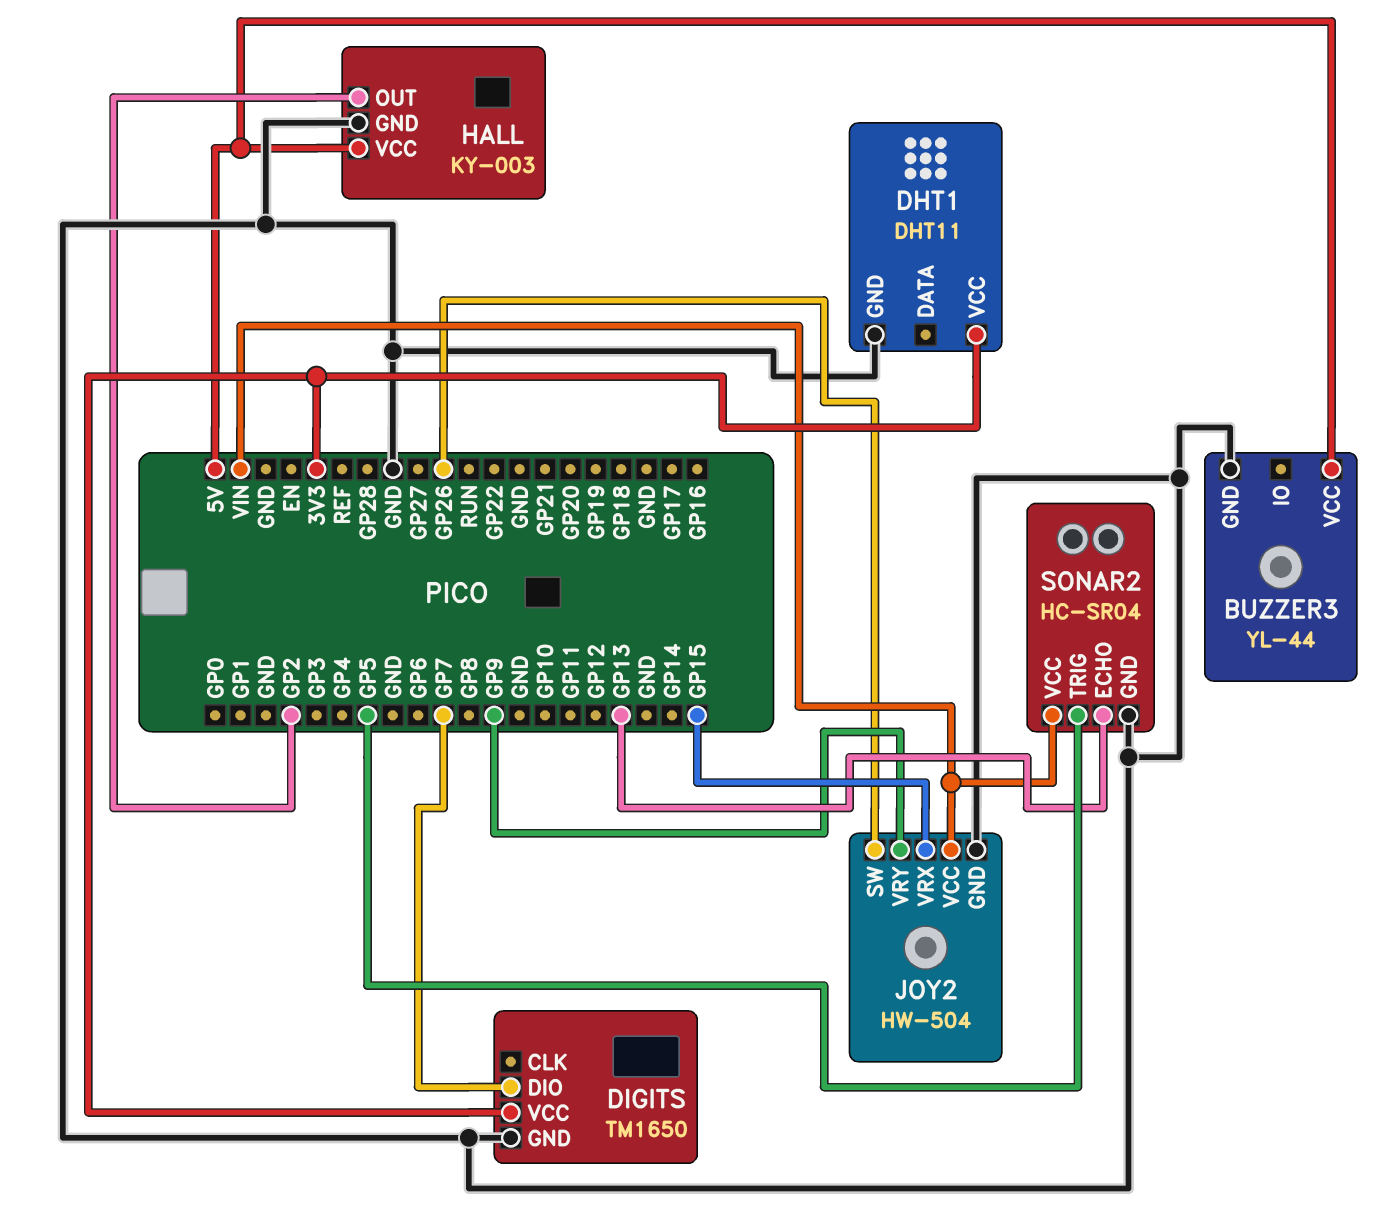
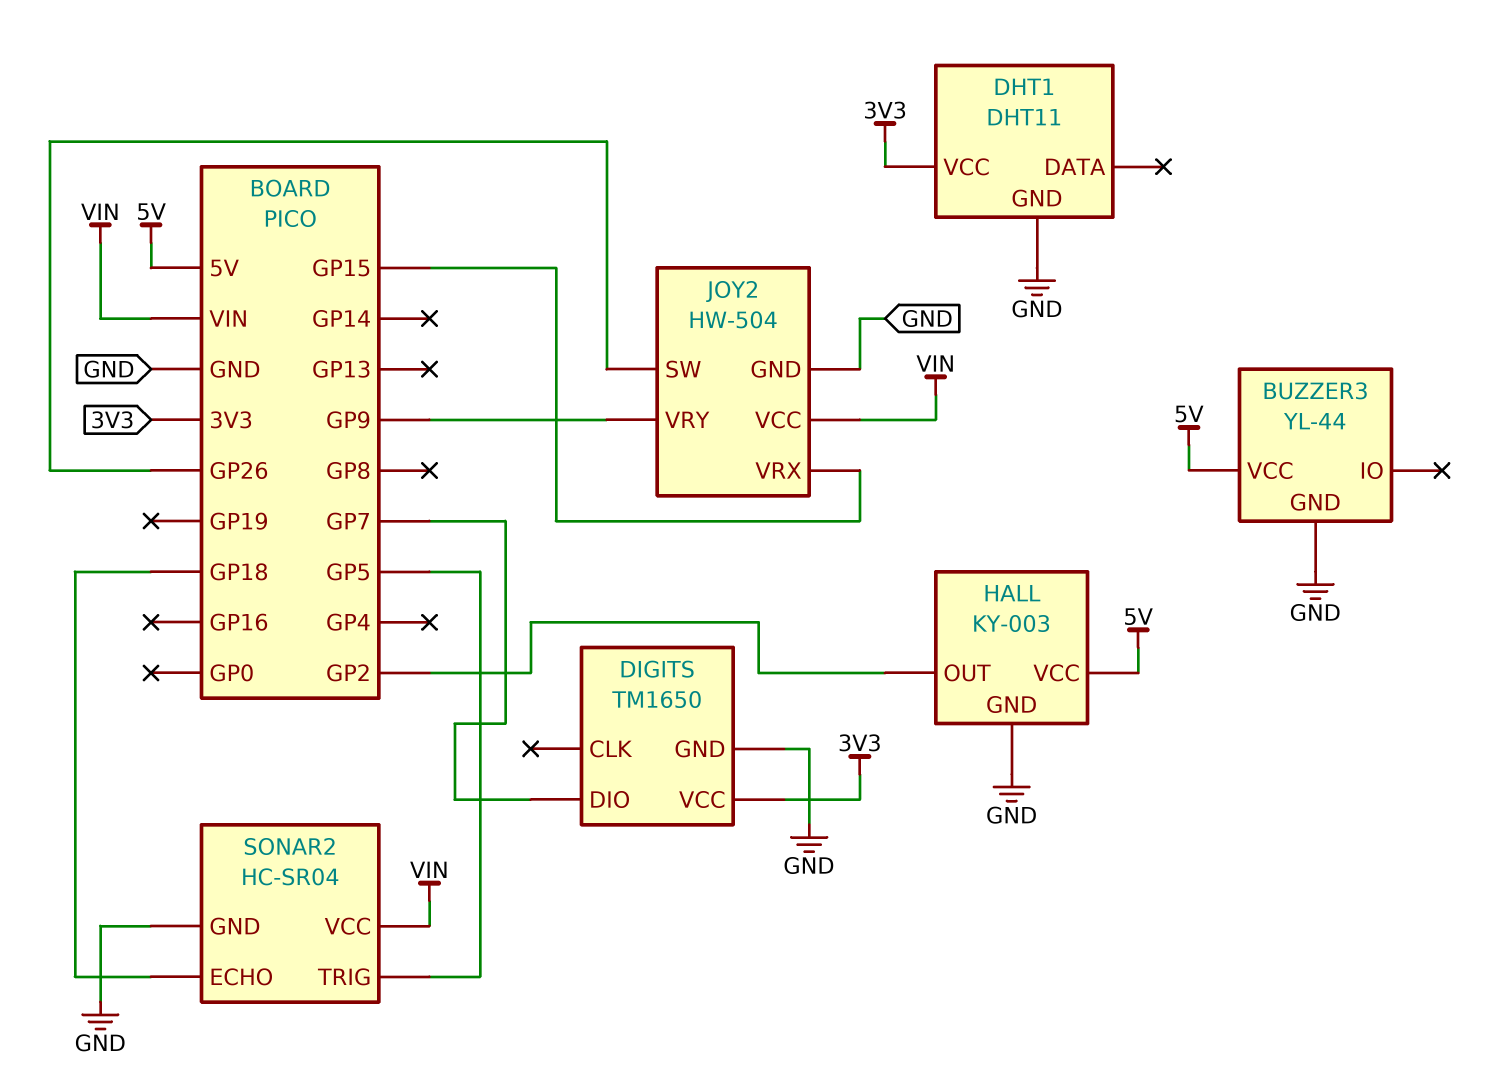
SONAR2 pin ECHO: GP13 -> GP18

